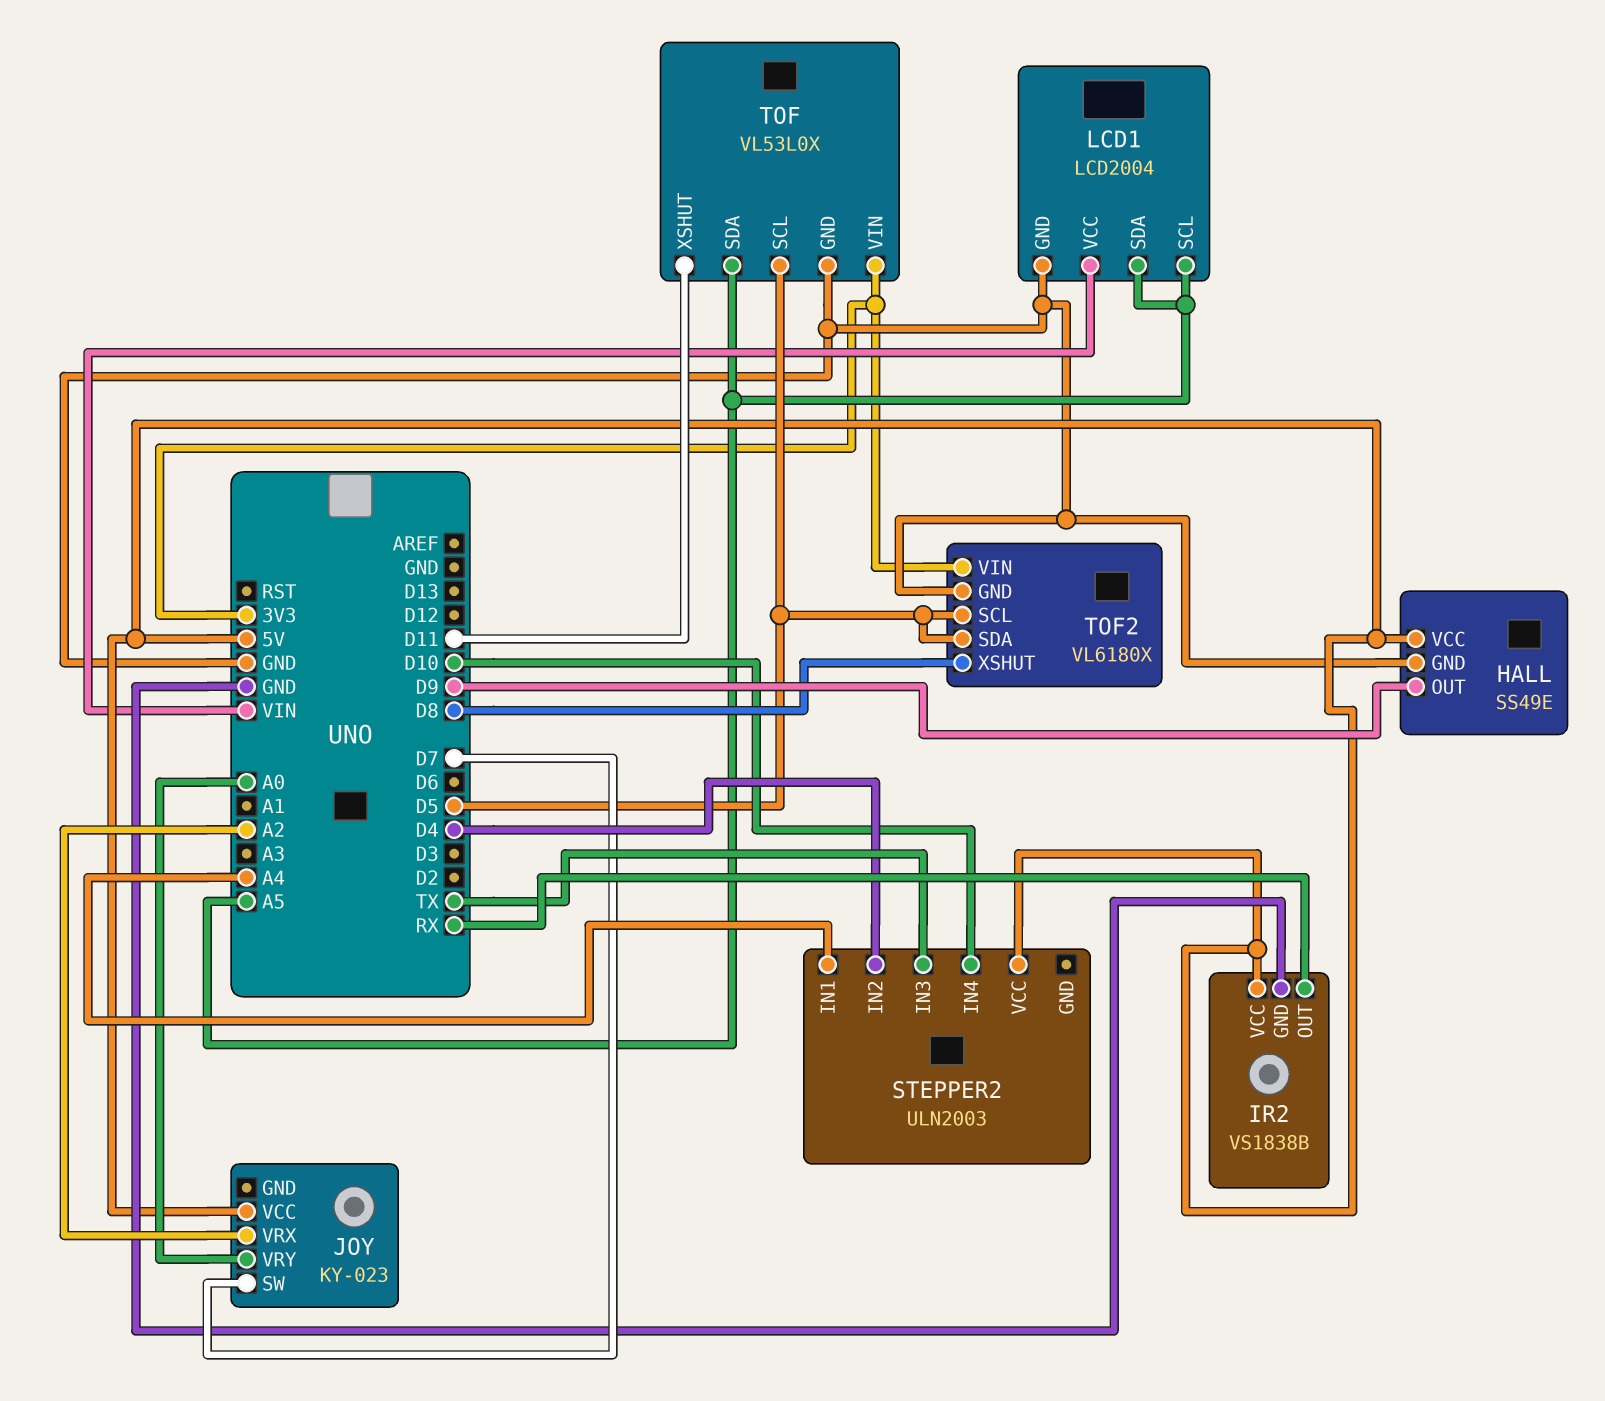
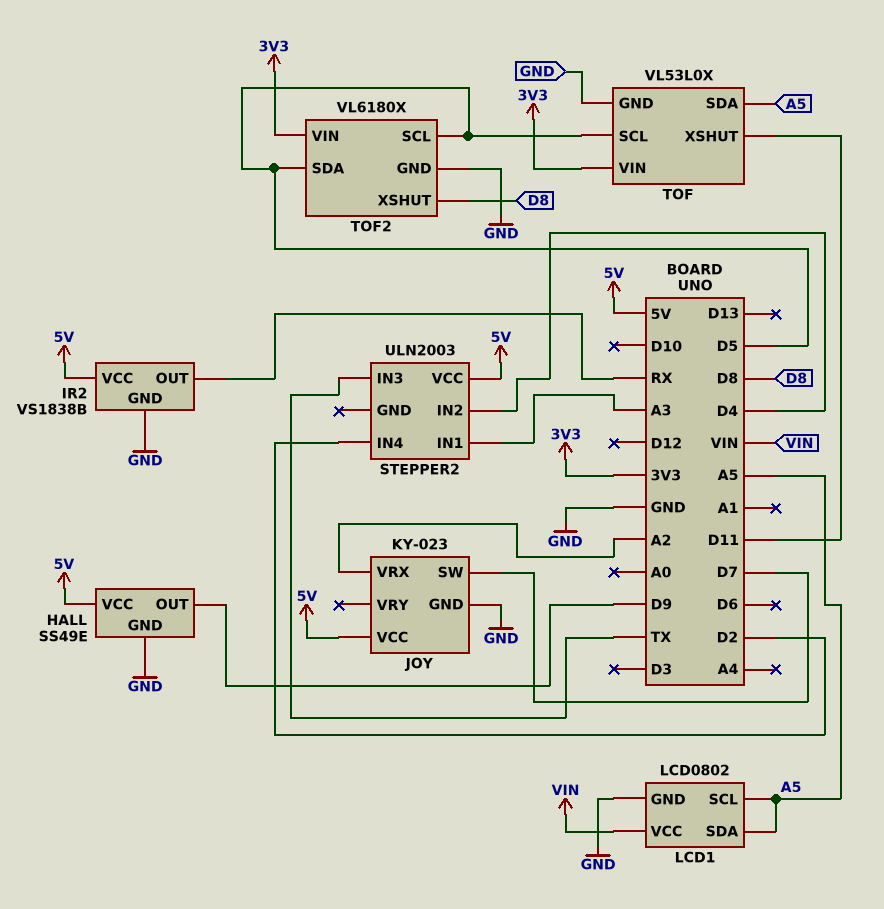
JOY pin GND: none -> GND
JOY pin VRY: A0 -> none
LCD1: LCD2004 -> LCD0802
STEPPER2 pin IN1: A4 -> A3
STEPPER2 pin IN4: D10 -> D2

